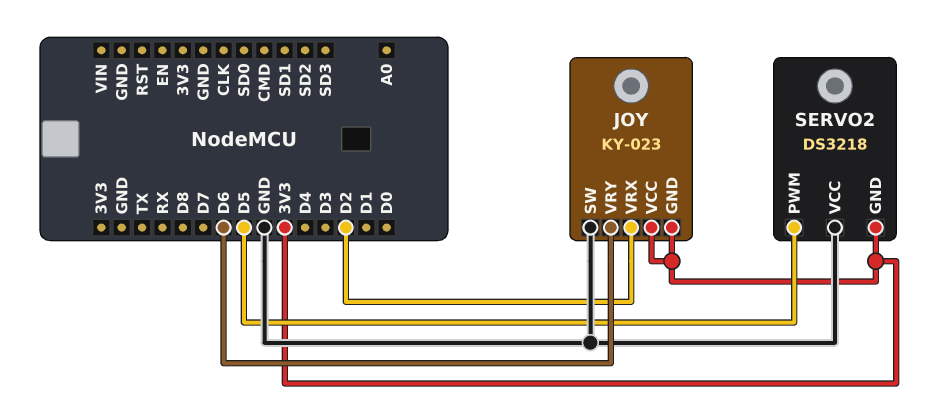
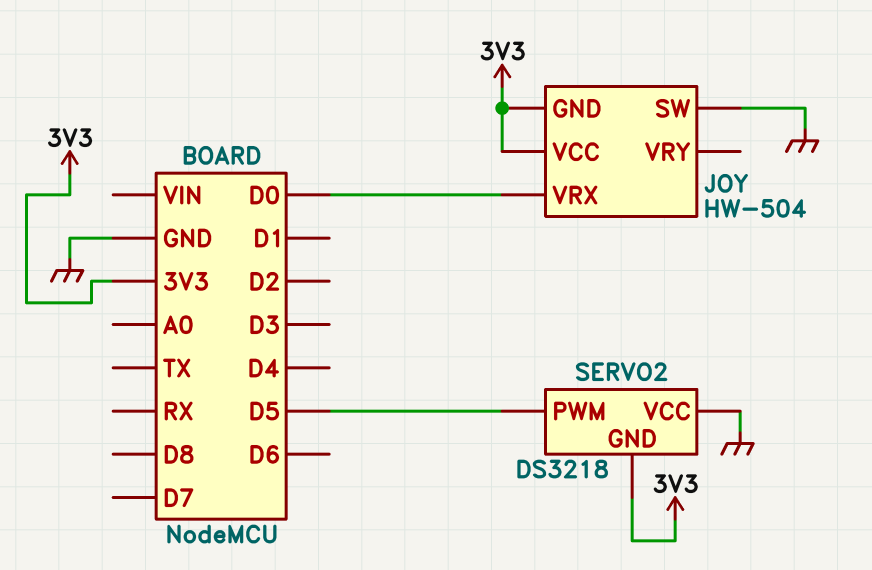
JOY: KY-023 -> HW-504
JOY pin VRX: D2 -> D0
JOY pin VRY: D6 -> none

